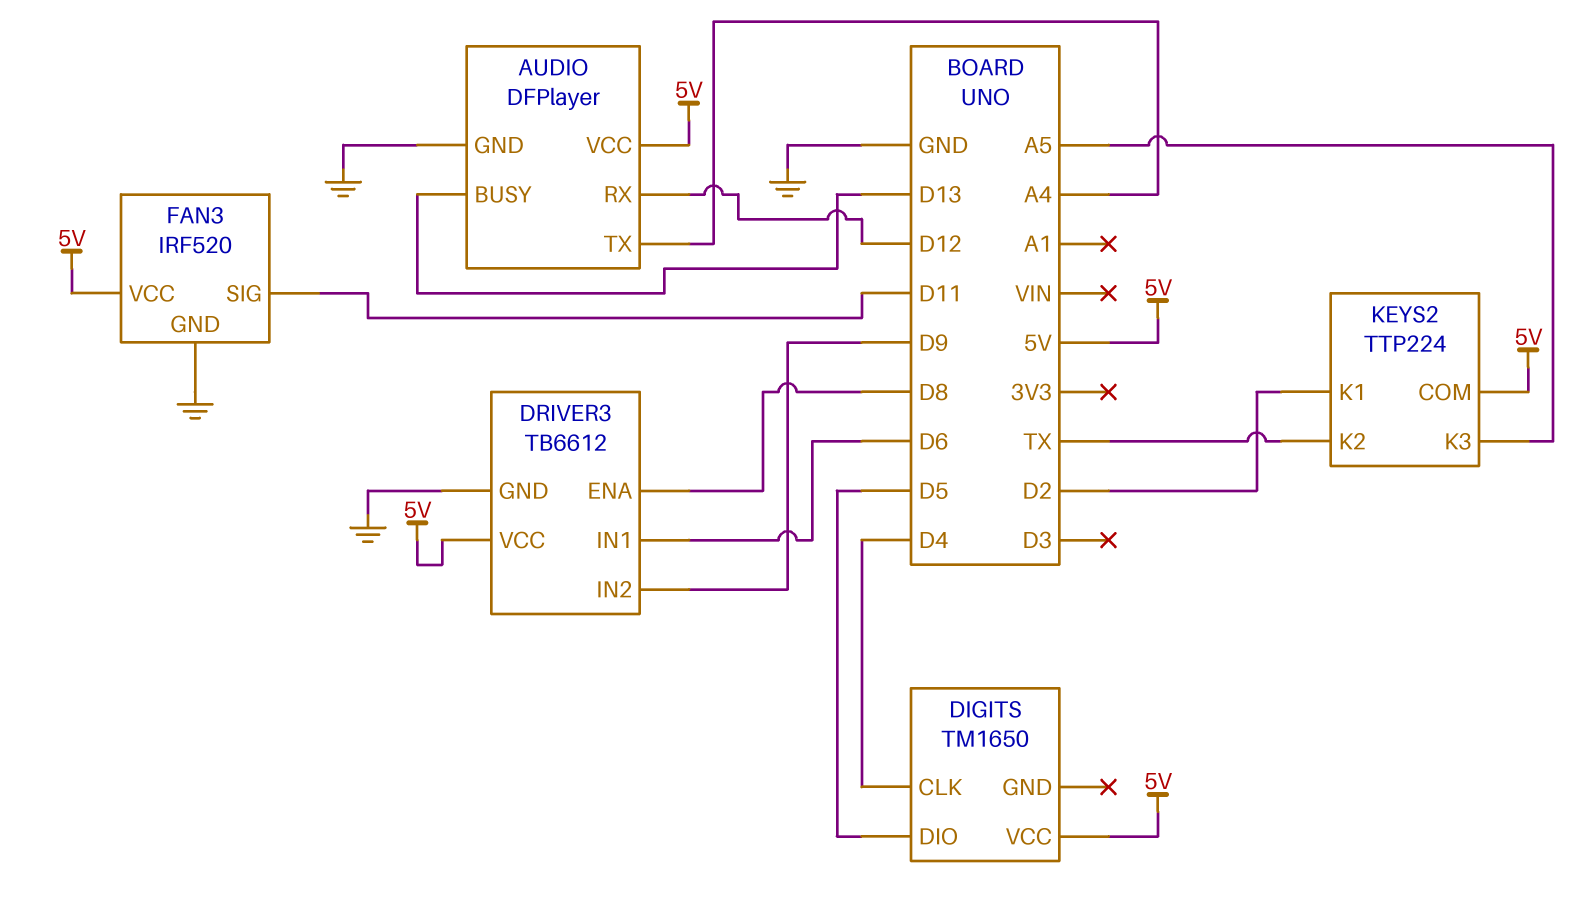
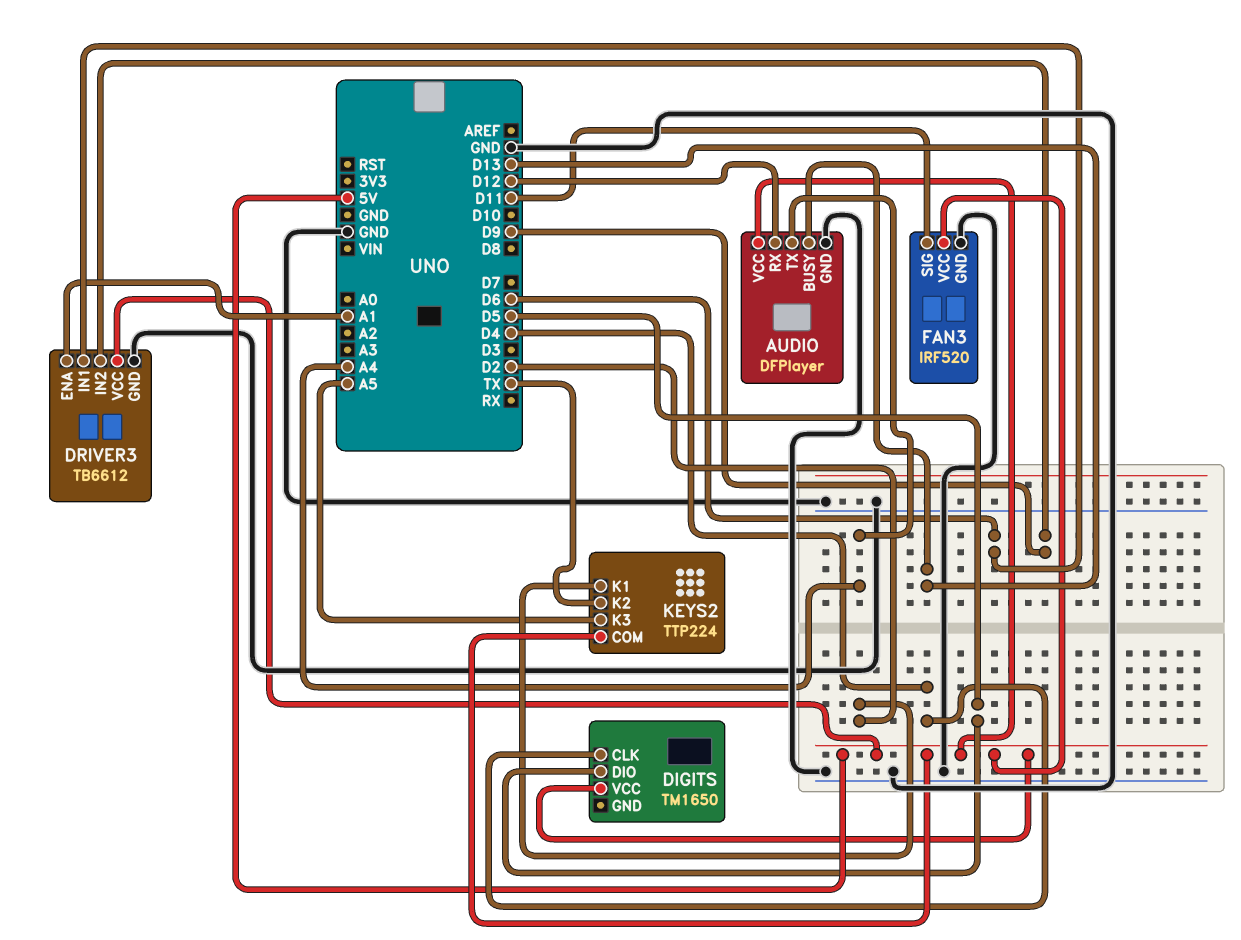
DRIVER3 pin ENA: D8 -> A1

